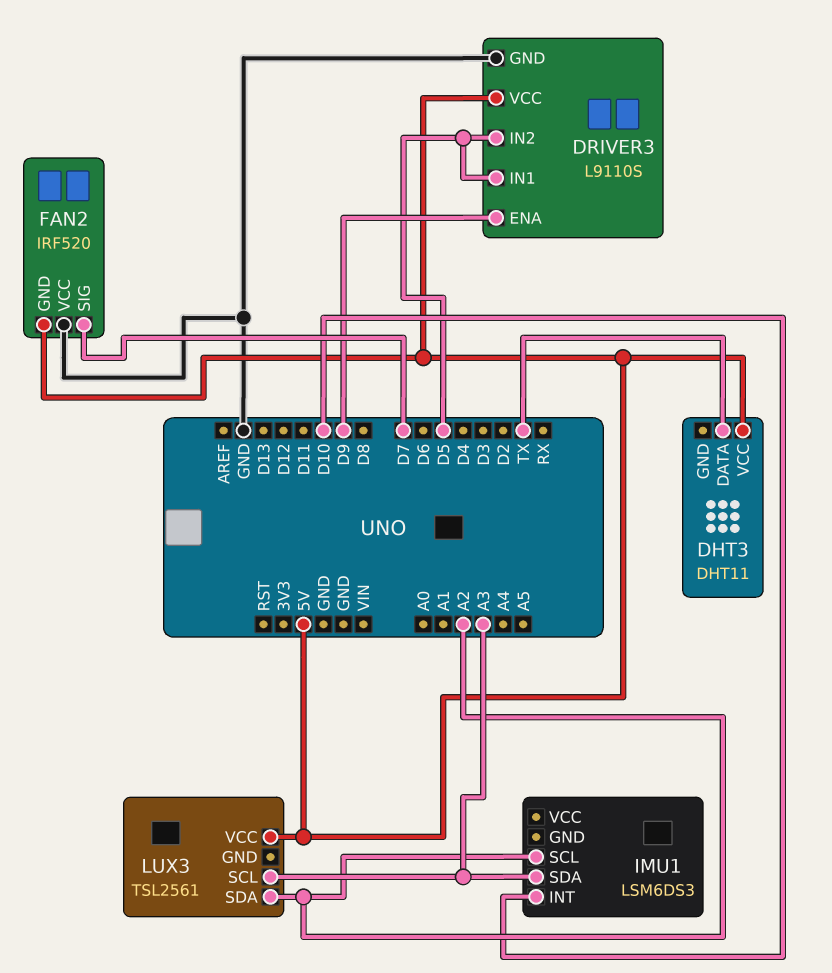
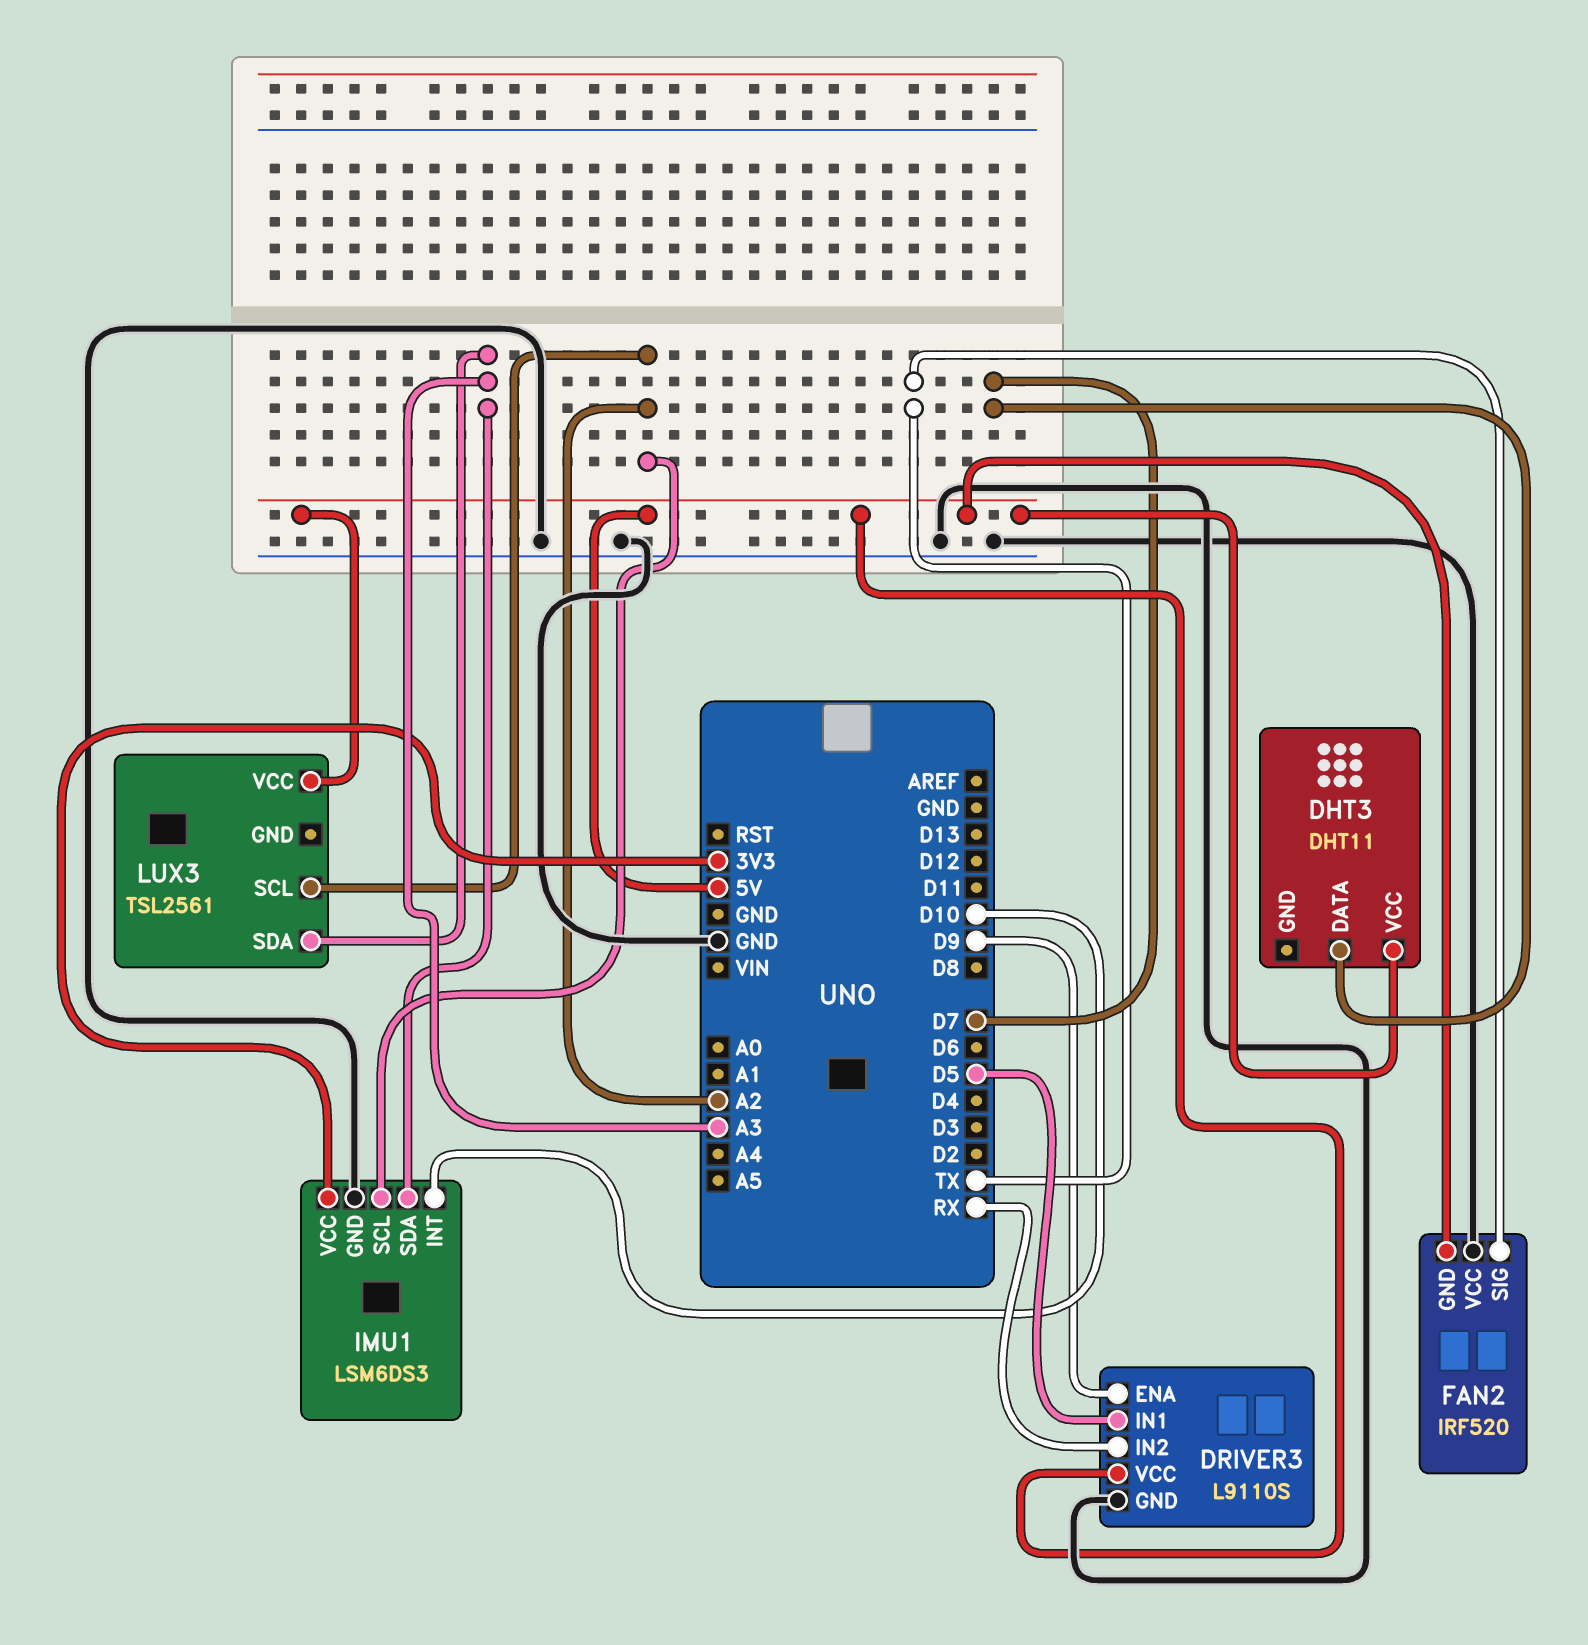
DHT3 pin DATA: TX -> D7
DRIVER3 pin IN2: D5 -> RX
FAN2 pin SIG: D7 -> TX
IMU1 pin GND: none -> GND
IMU1 pin VCC: none -> 3V3
LUX3 pin SCL: A3 -> A2
LUX3 pin SDA: A2 -> A3

